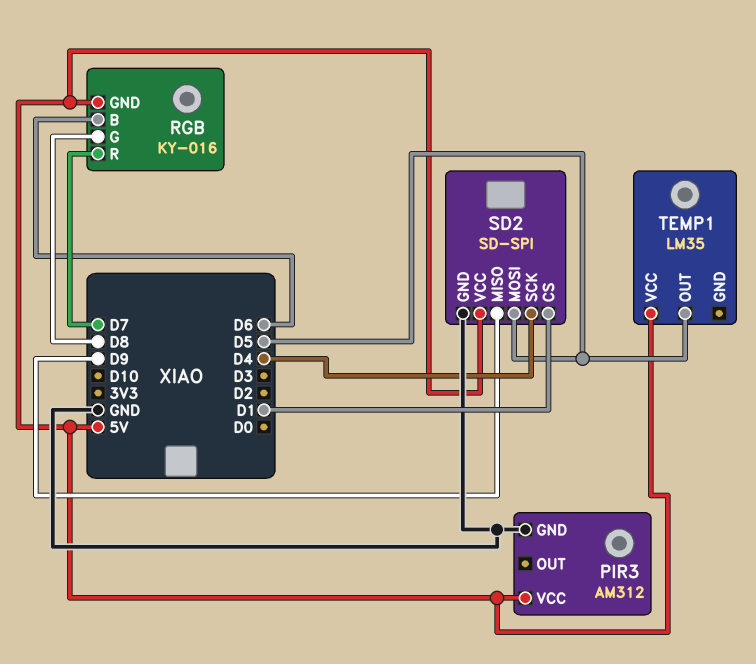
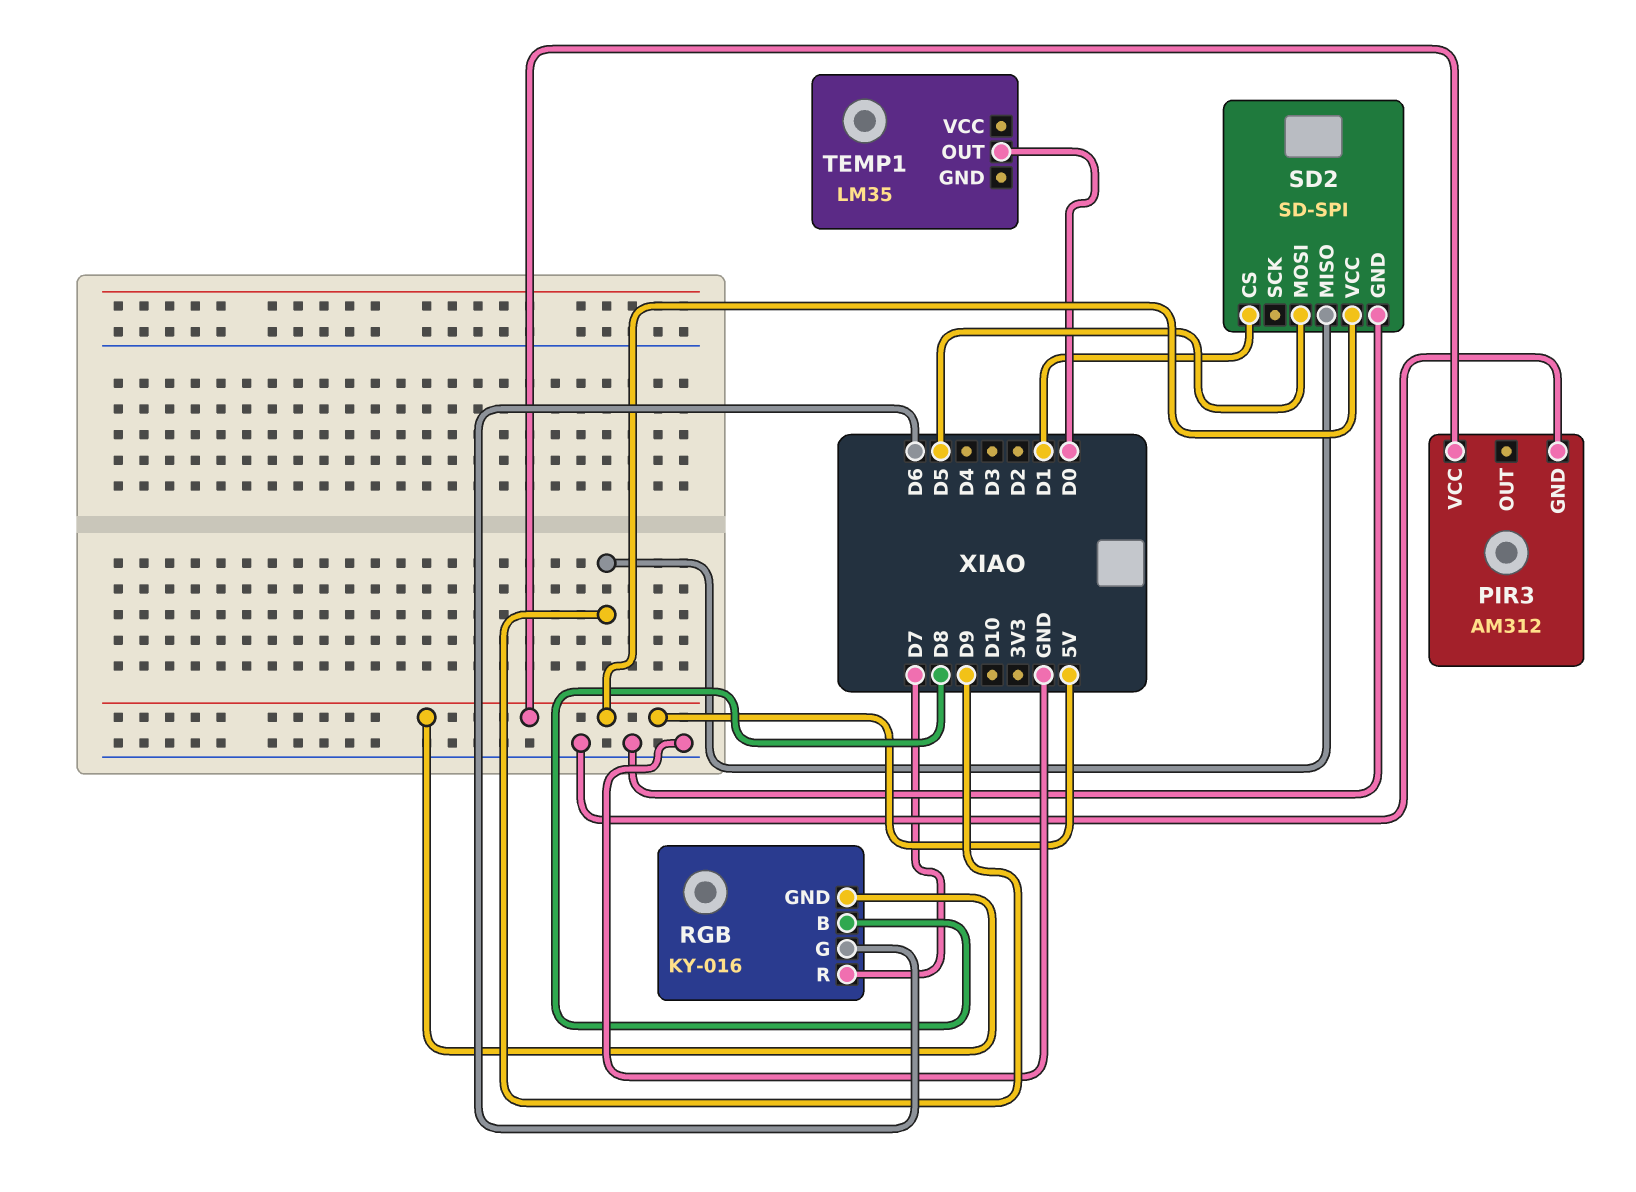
RGB pin B: D6 -> D8
RGB pin G: D8 -> D6
SD2 pin SCK: D4 -> none
TEMP1 pin OUT: D5 -> D0
TEMP1 pin VCC: 5V -> none

